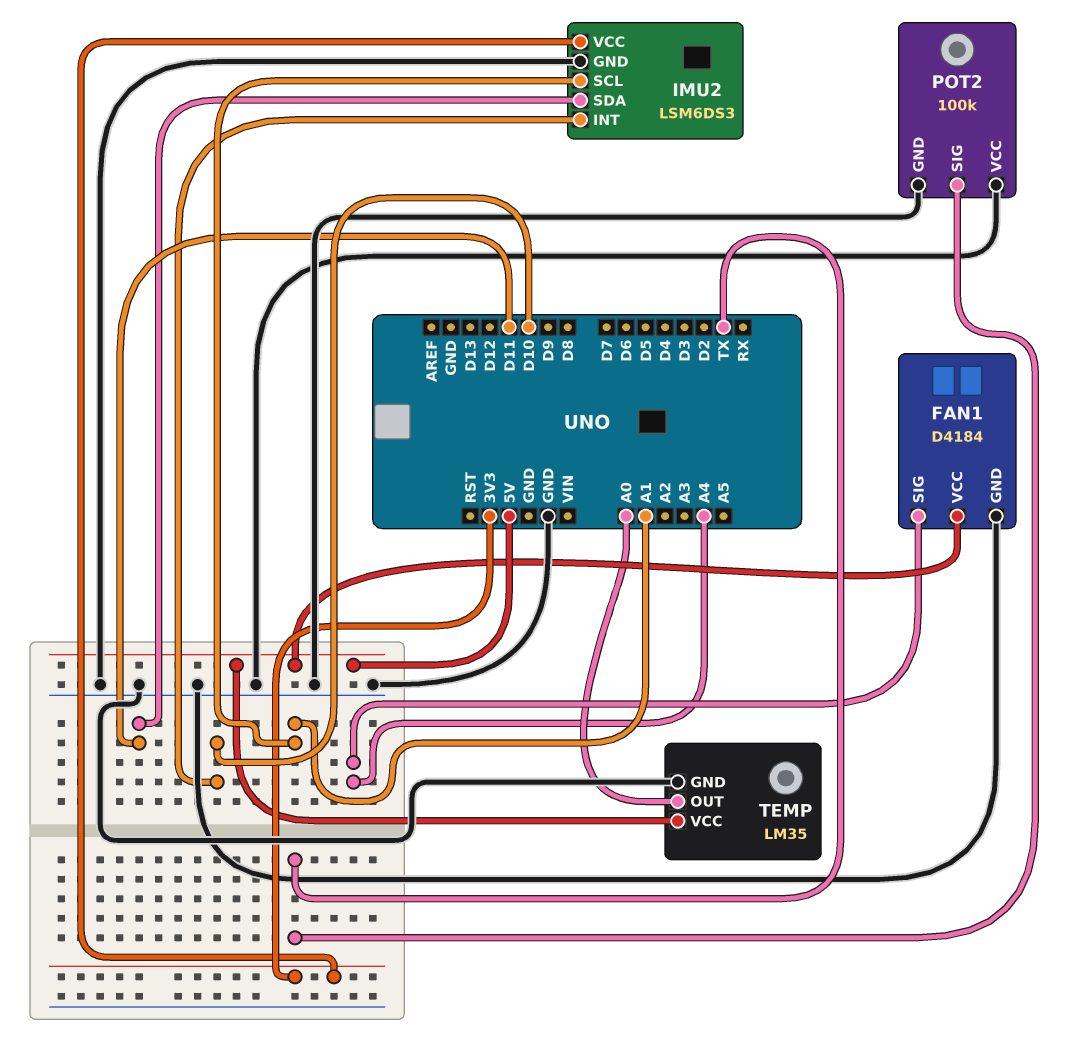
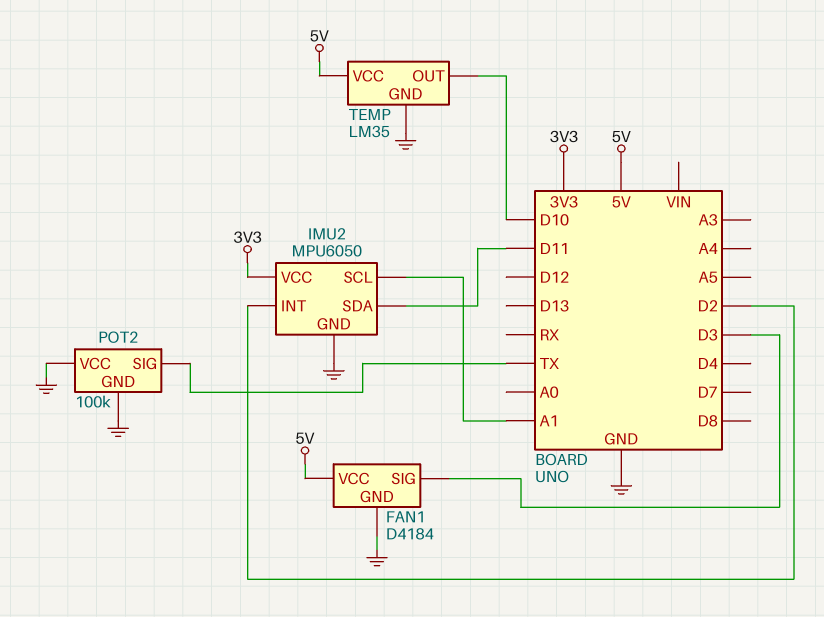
FAN1 pin SIG: A4 -> D3
IMU2: LSM6DS3 -> MPU6050
IMU2 pin INT: D10 -> D2
TEMP pin OUT: A0 -> D10

